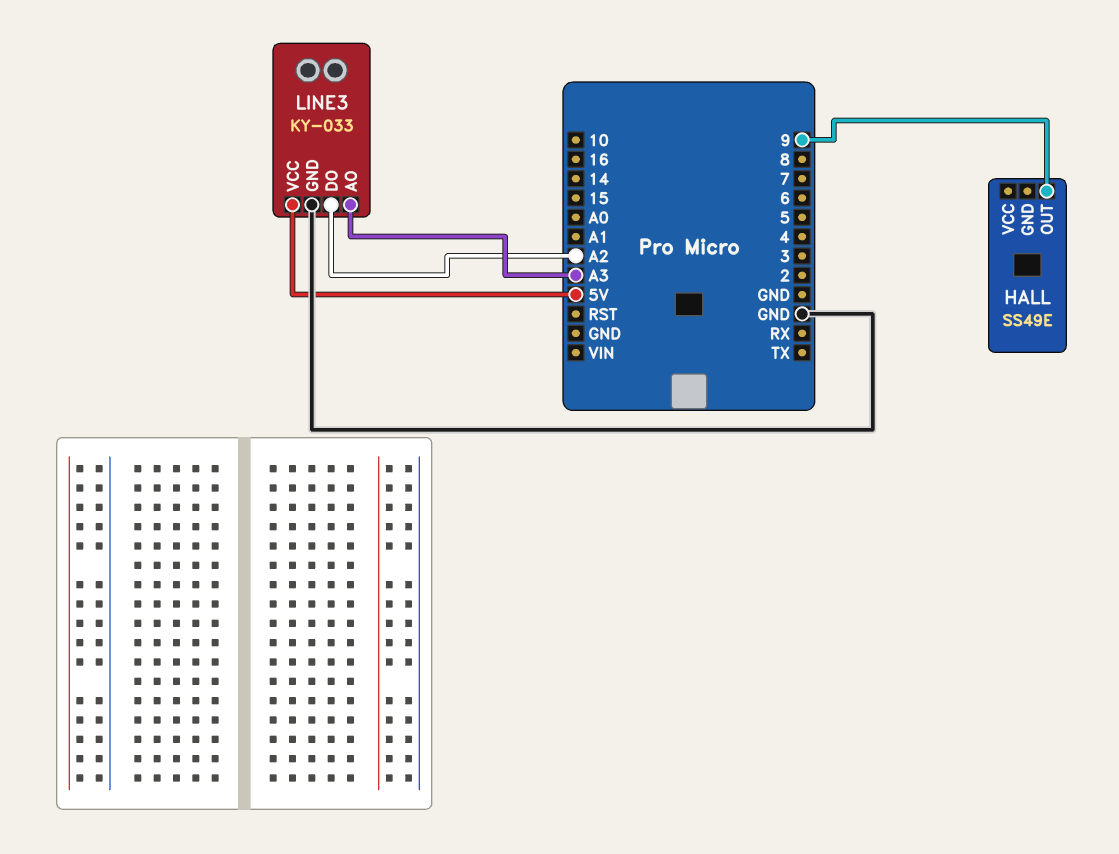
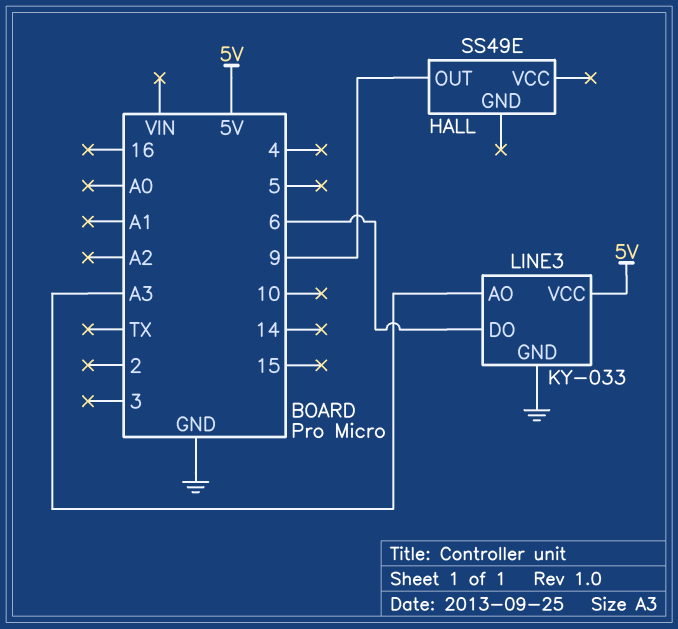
LINE3 pin DO: A2 -> 6

